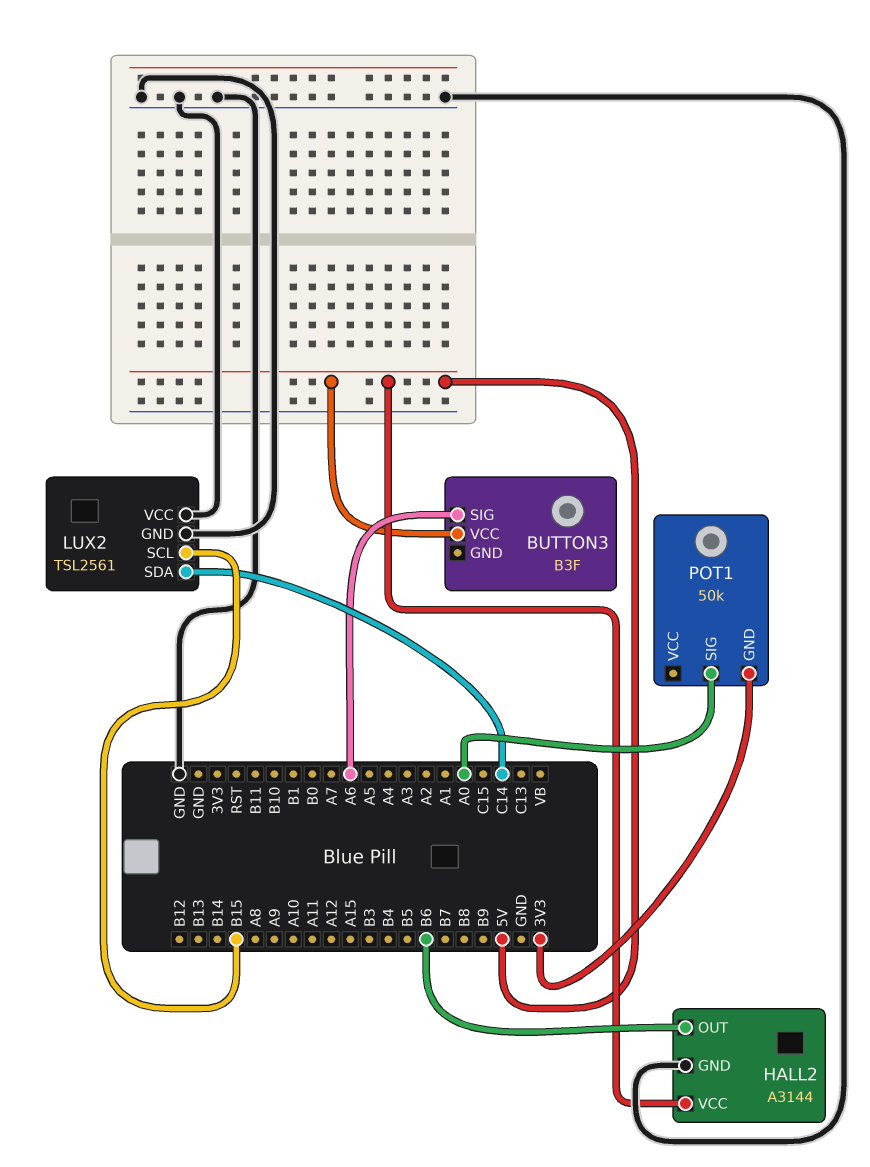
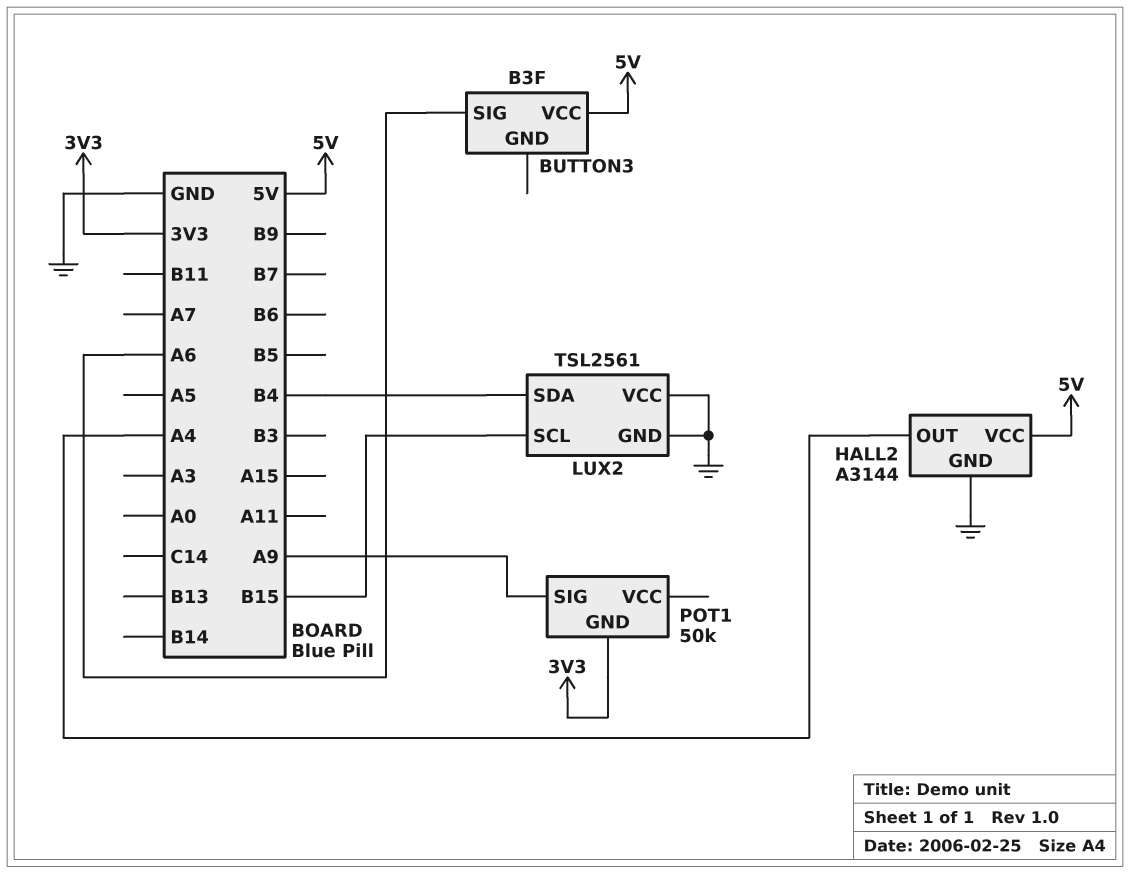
HALL2 pin OUT: B6 -> A4
LUX2 pin SDA: C14 -> B4
POT1 pin SIG: A0 -> A9

